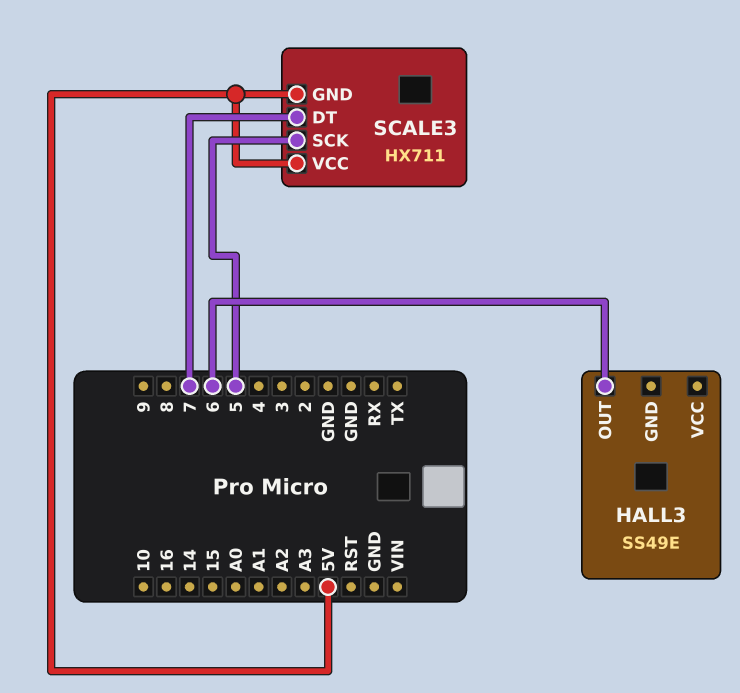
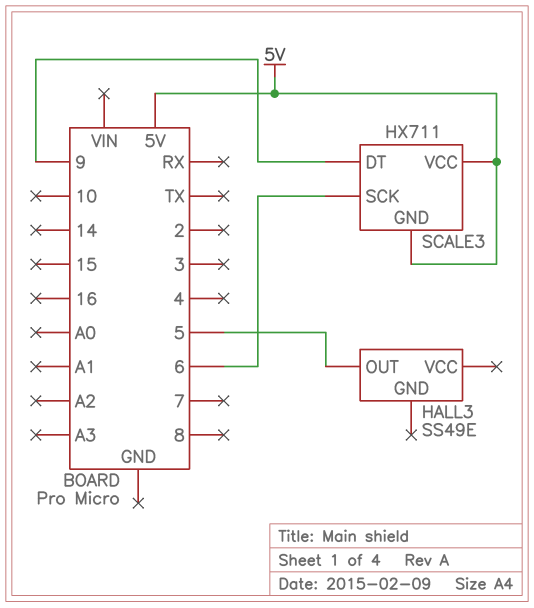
HALL3 pin OUT: 6 -> 5
SCALE3 pin DT: 7 -> 9
SCALE3 pin SCK: 5 -> 6

